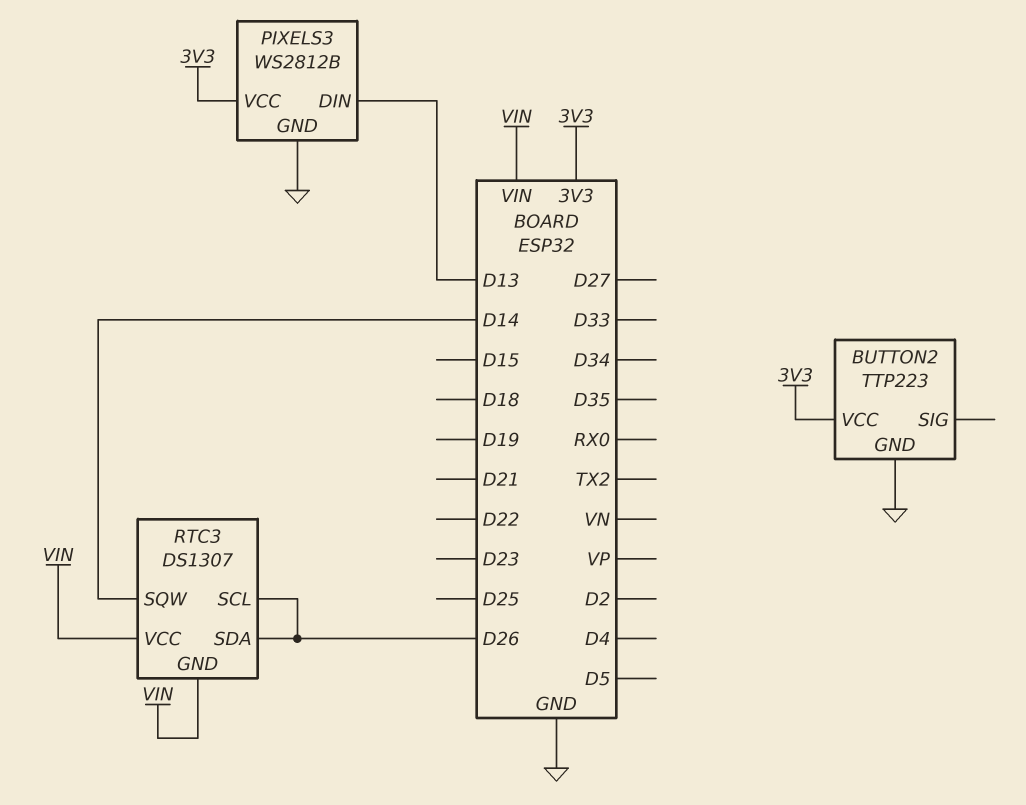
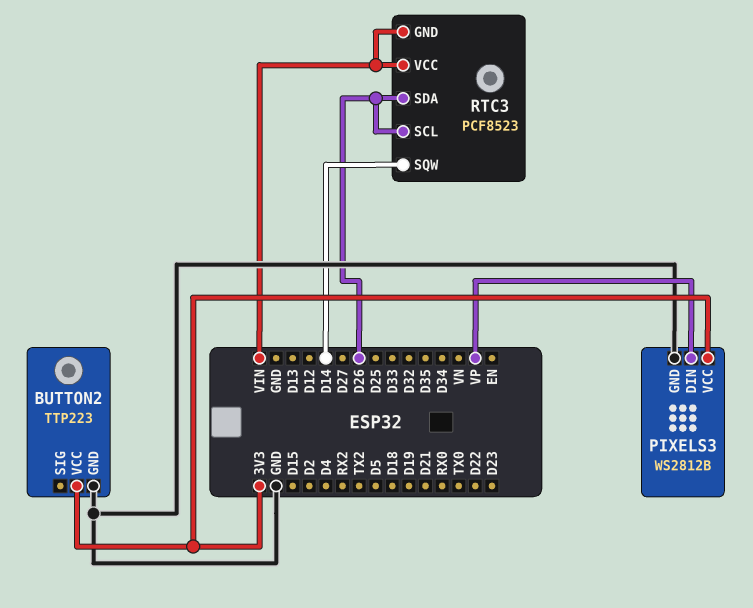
PIXELS3 pin DIN: D13 -> VP
RTC3: DS1307 -> PCF8523

